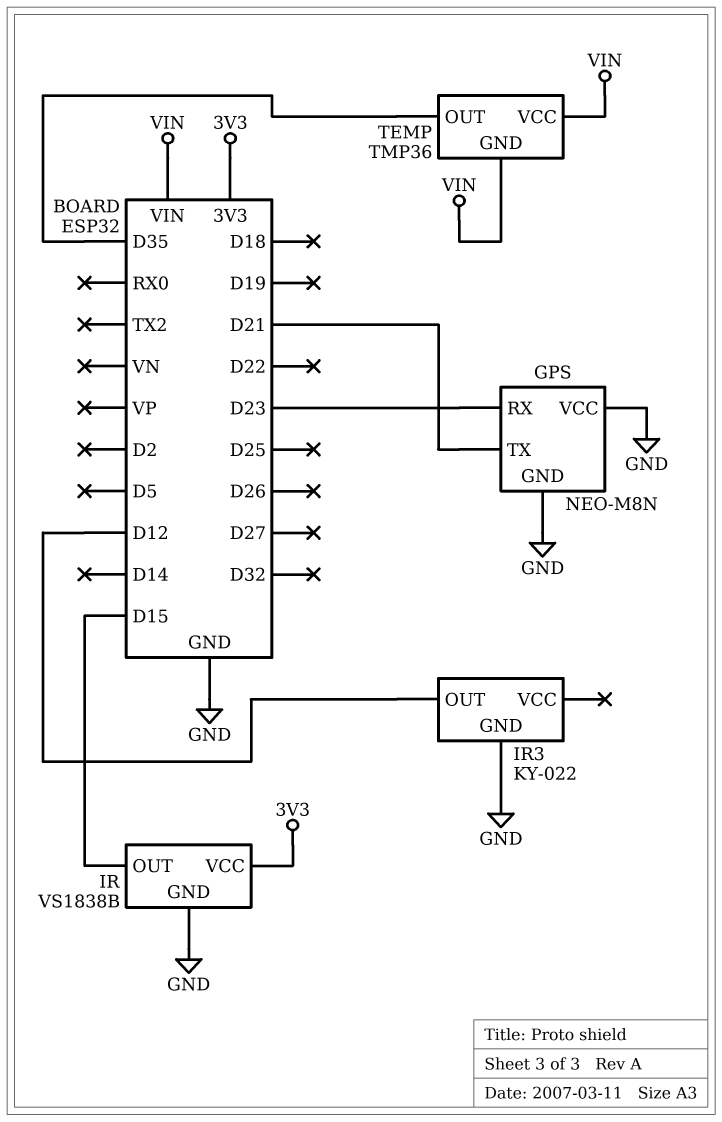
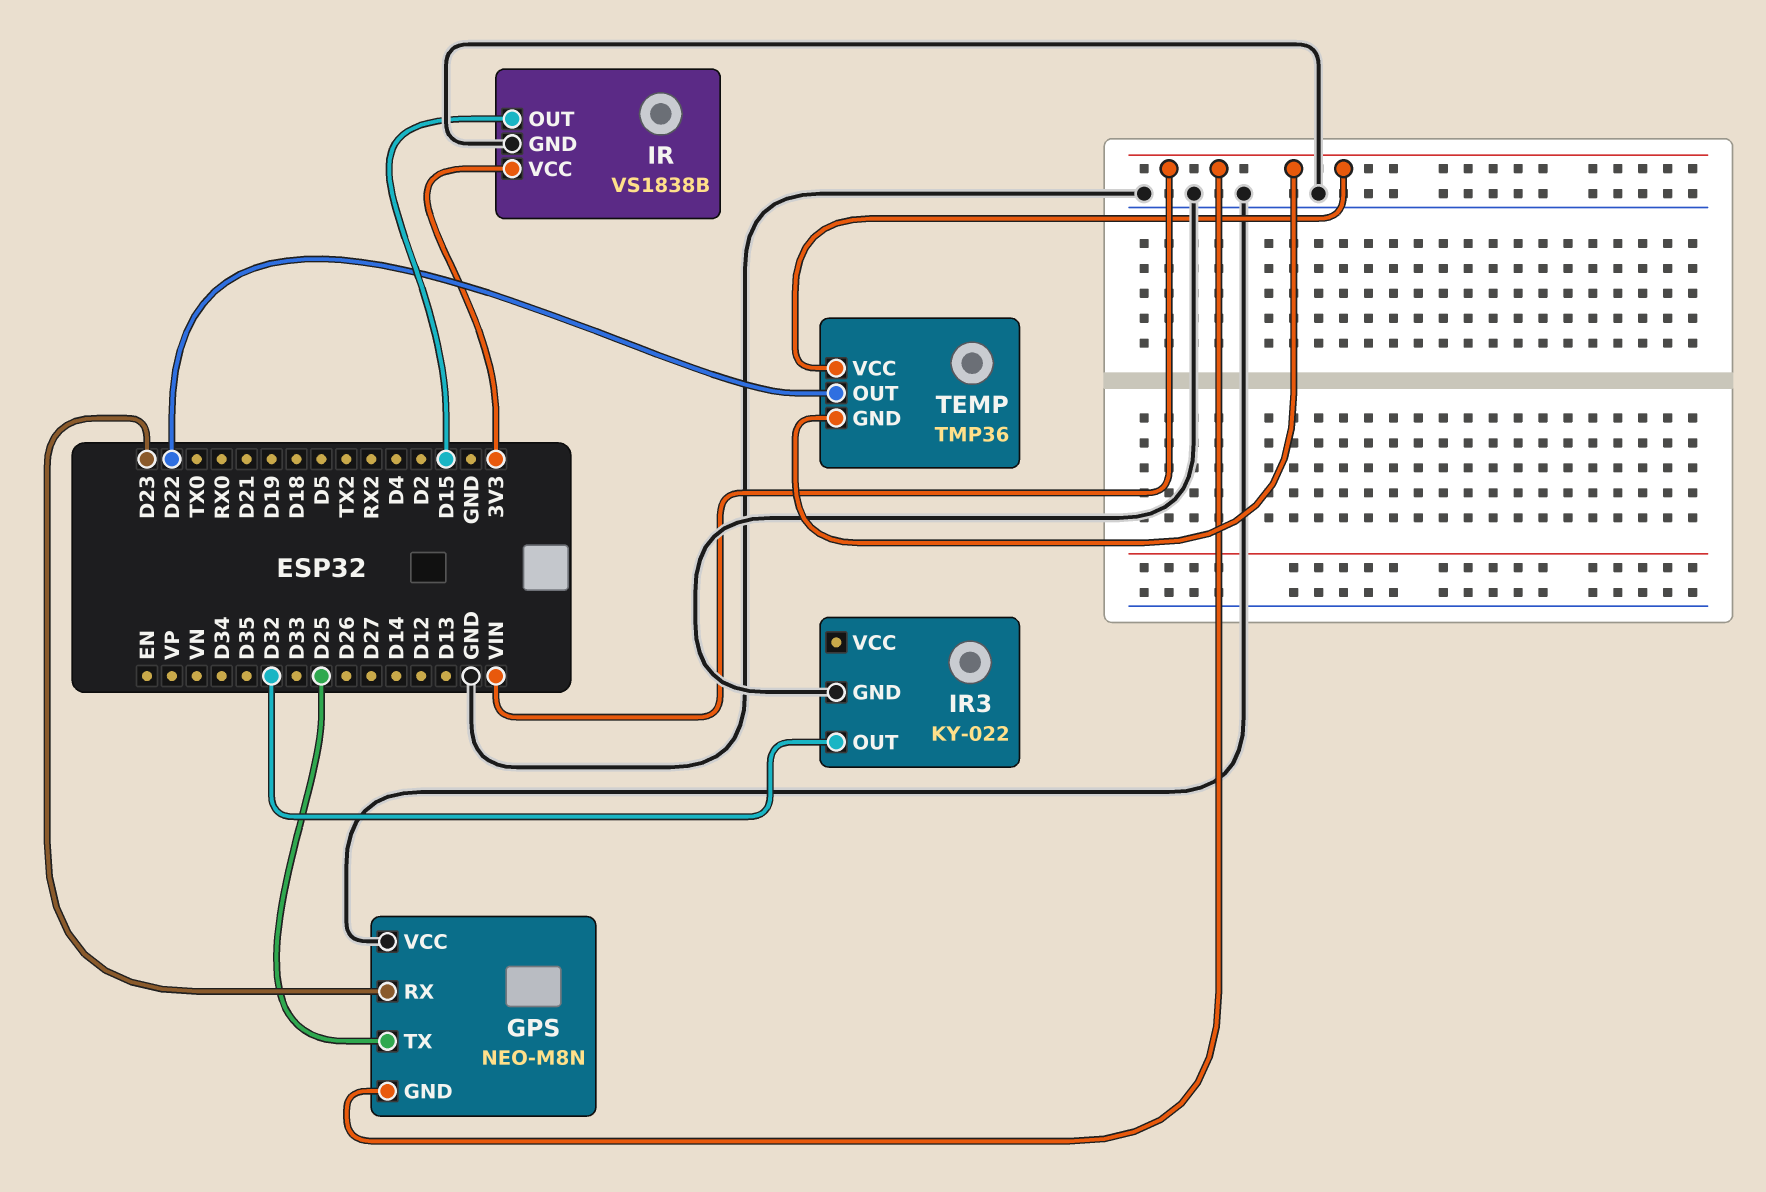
GPS pin GND: GND -> VIN
GPS pin TX: D21 -> D25
IR3 pin OUT: D12 -> D32
TEMP pin OUT: D35 -> D22

